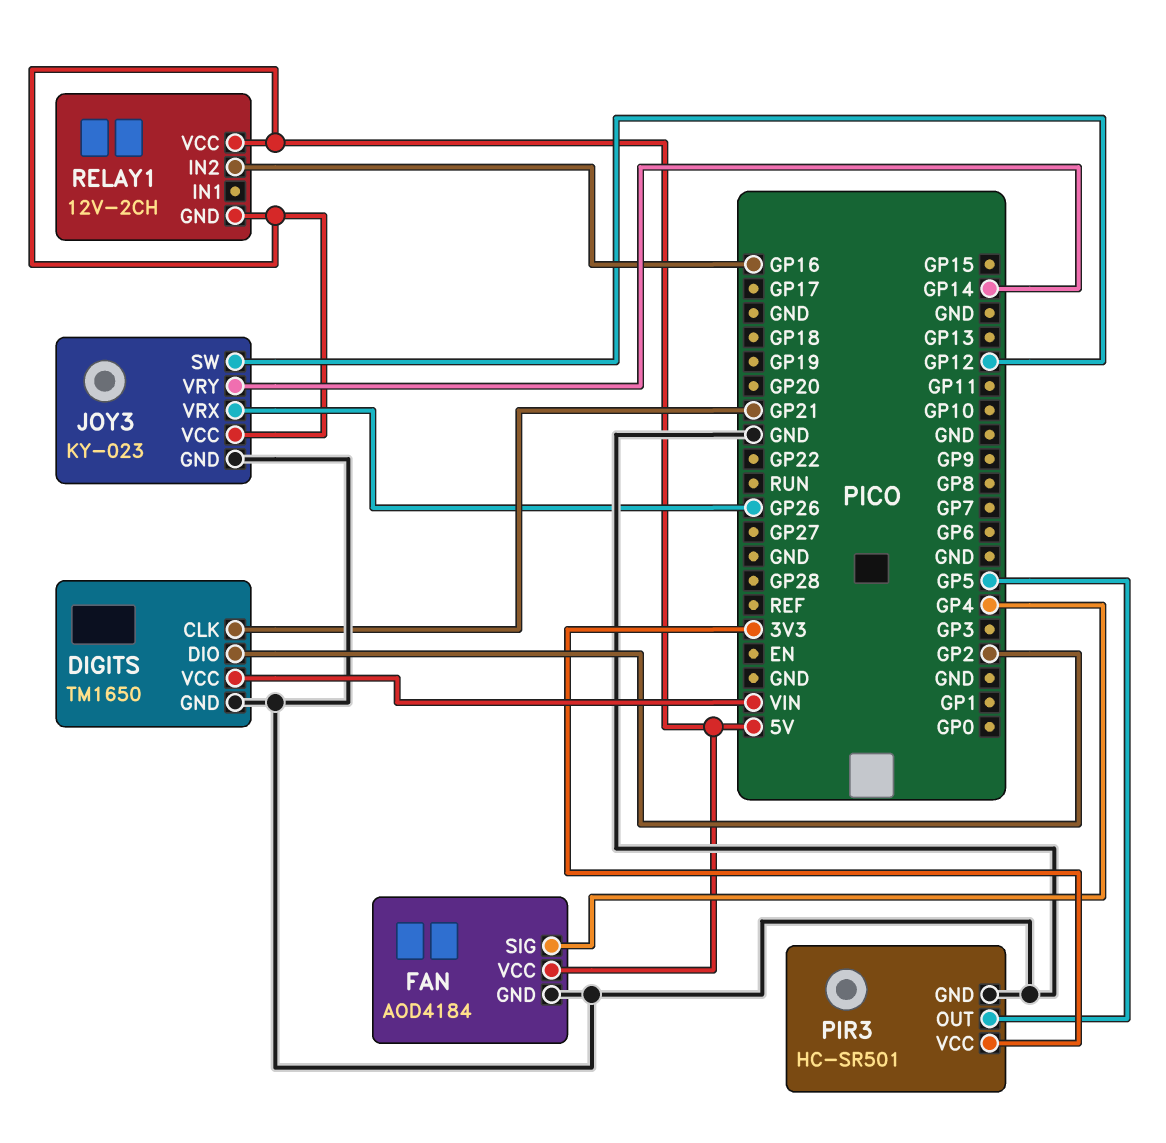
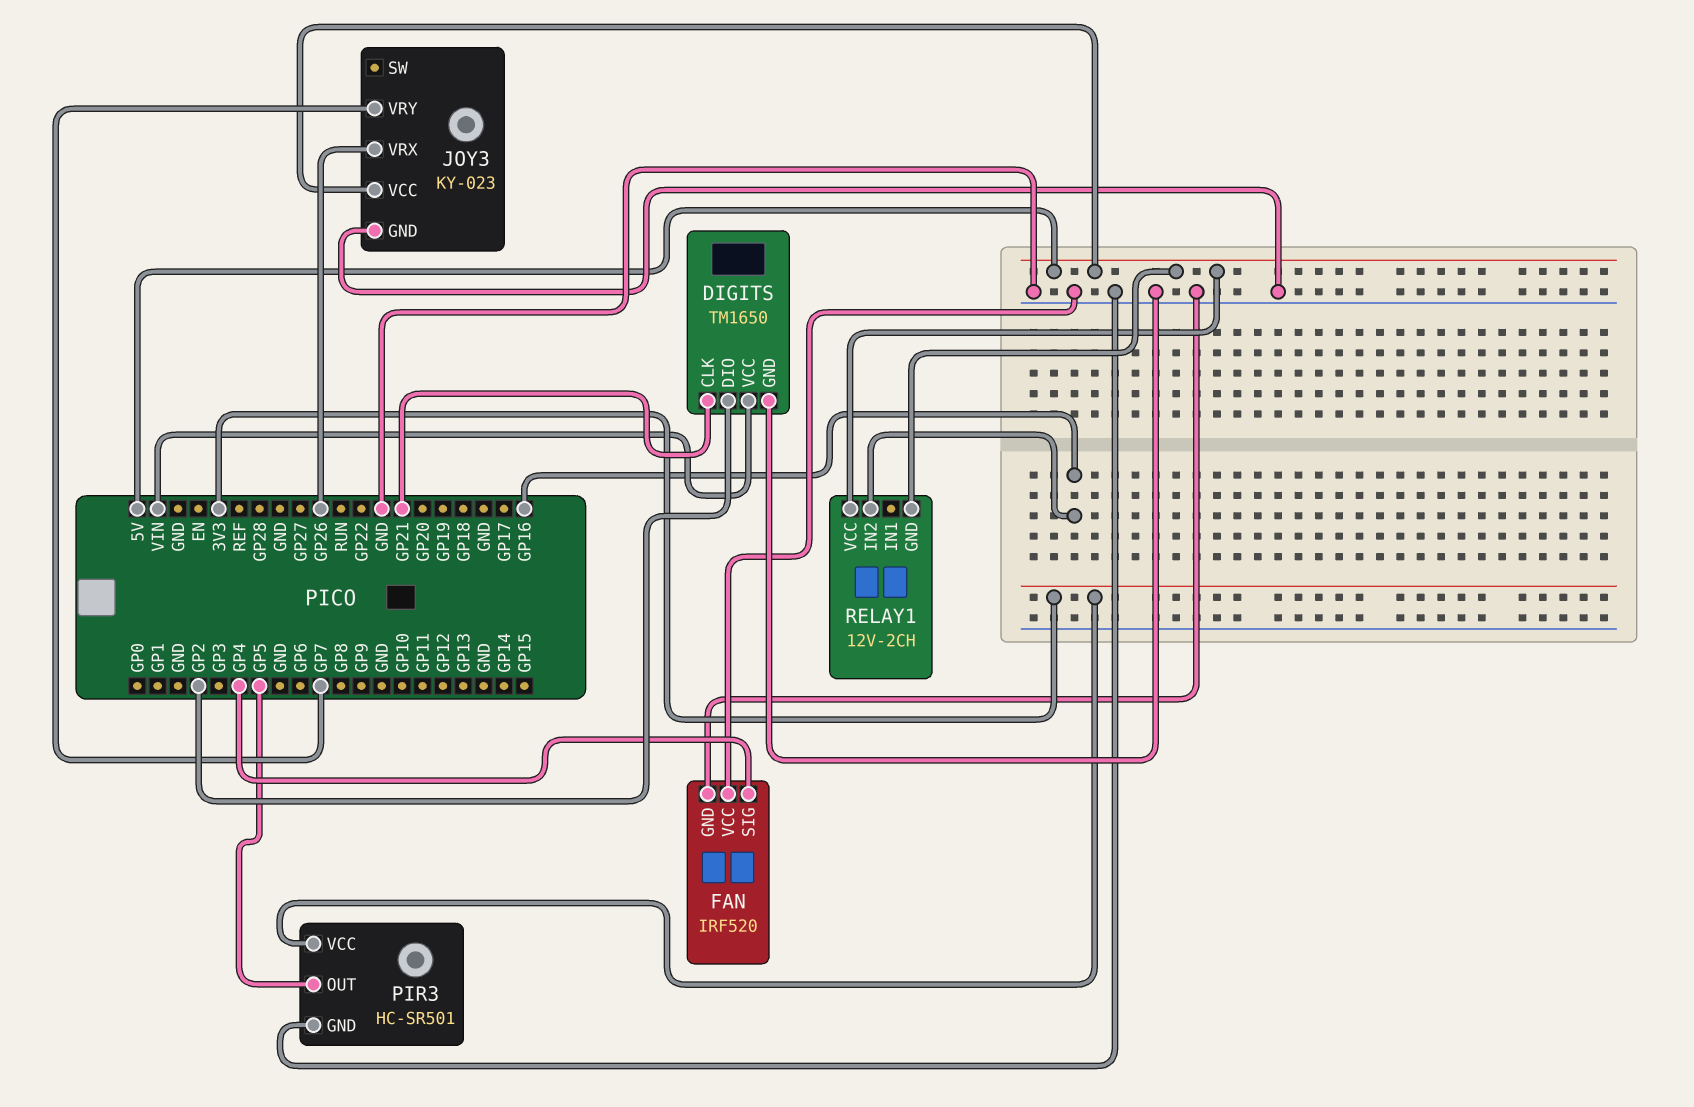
FAN: AOD4184 -> IRF520
FAN pin VCC: 5V -> GND
JOY3 pin SW: GP12 -> none
JOY3 pin VRY: GP14 -> GP7

